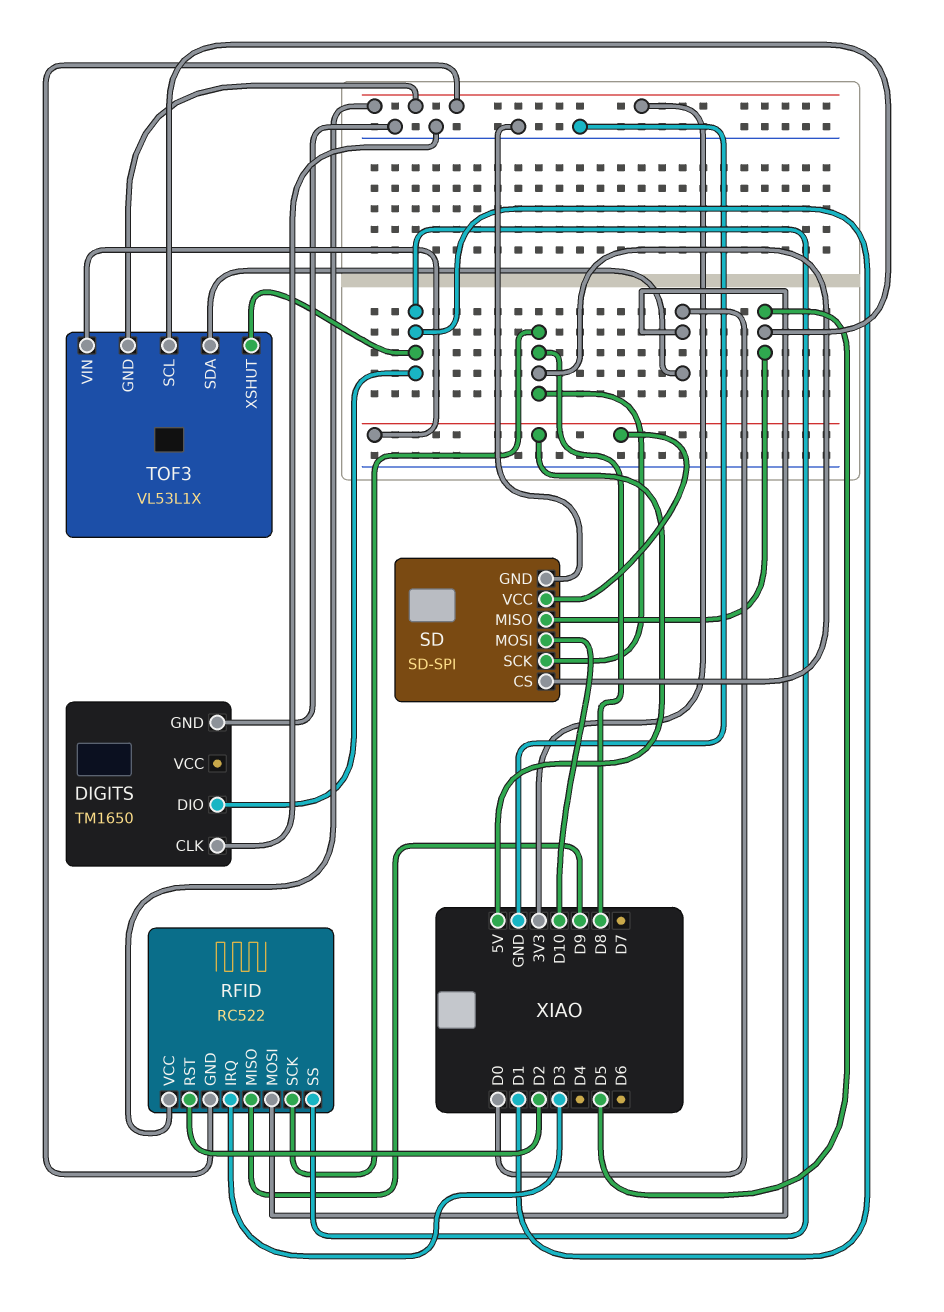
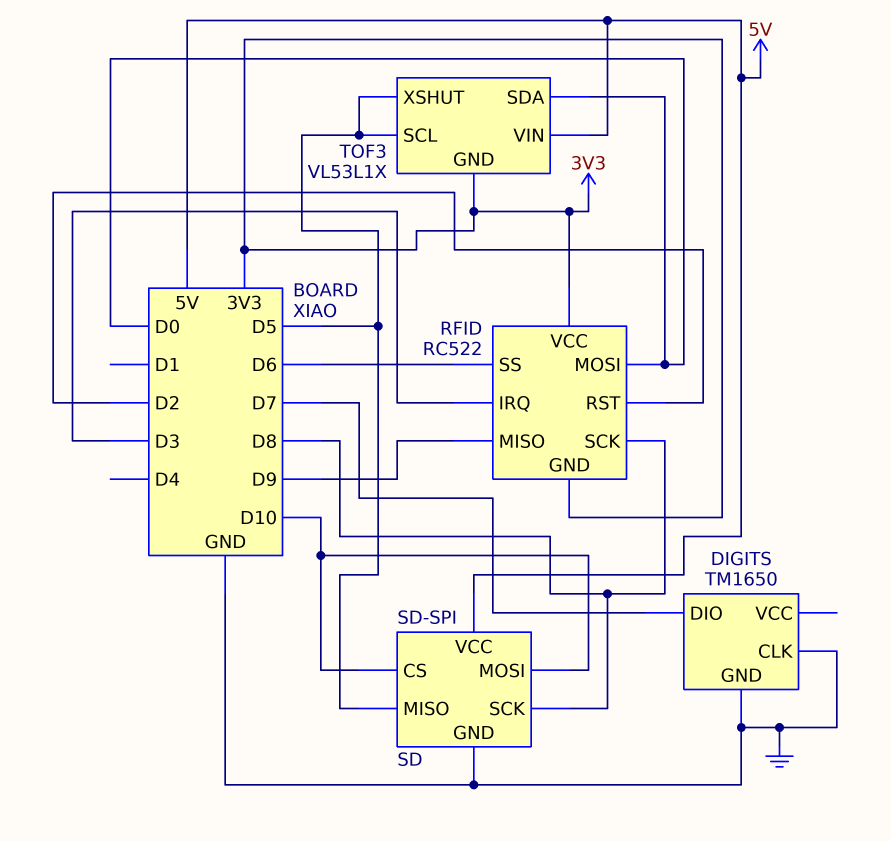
DIGITS pin DIO: D1 -> D7
RFID pin SS: D1 -> D6
SD pin CS: D8 -> D10
TOF3 pin XSHUT: D1 -> D5

